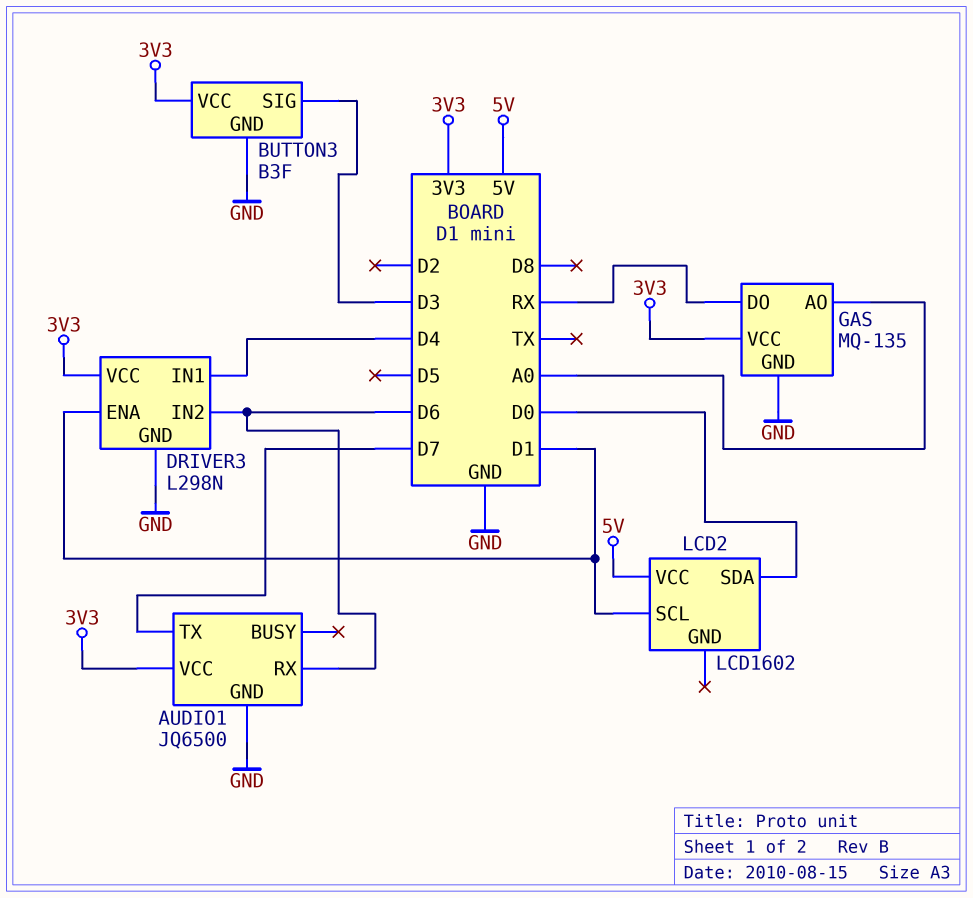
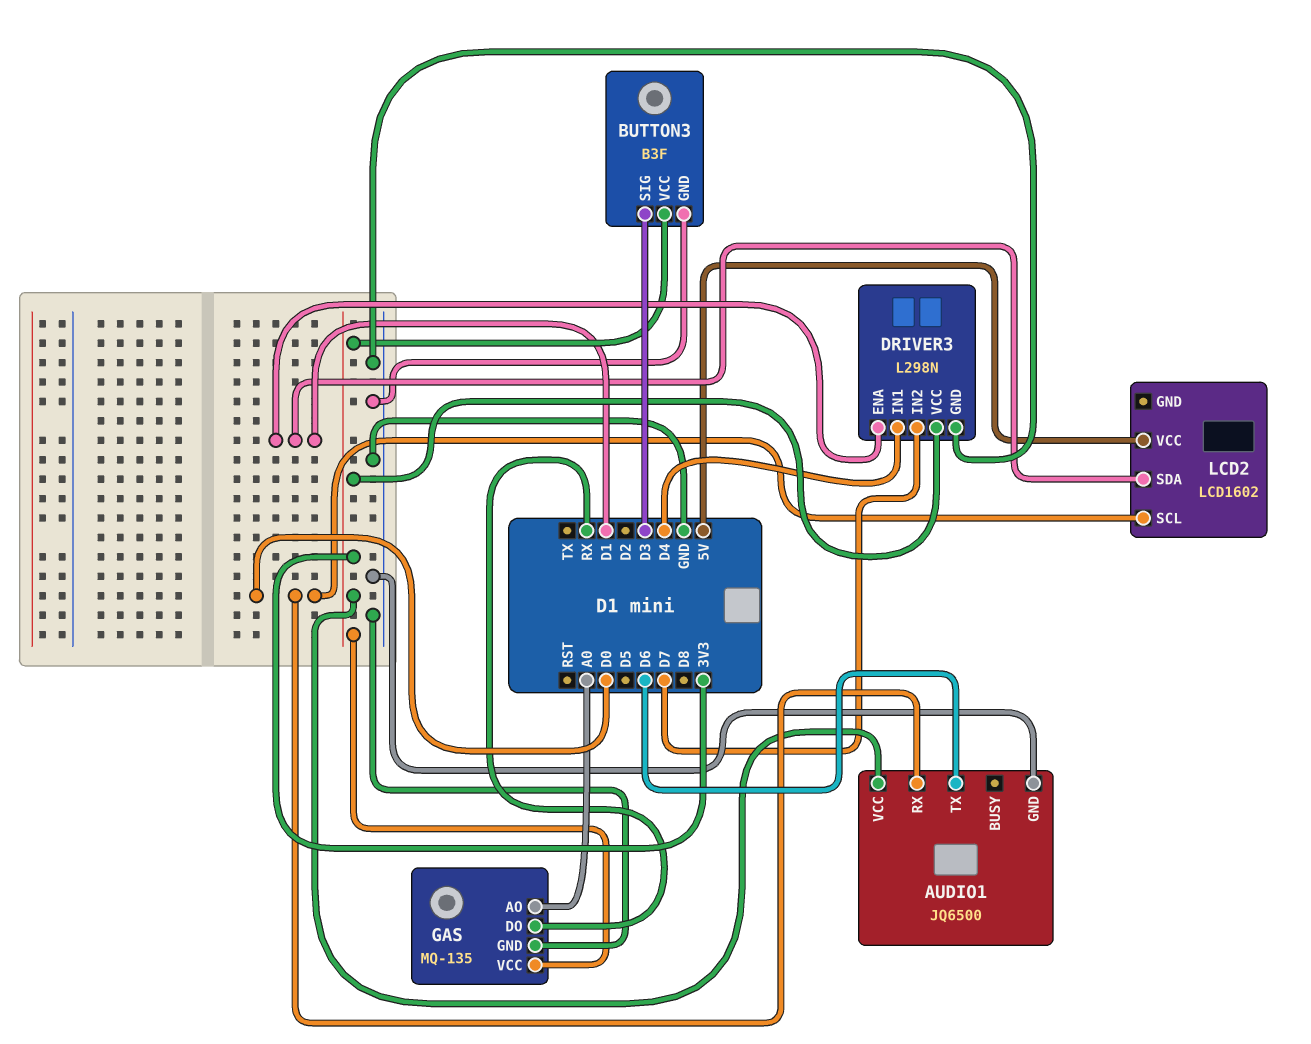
AUDIO1 pin RX: D6 -> D0
AUDIO1 pin TX: D7 -> D6
DRIVER3 pin IN2: D6 -> D7
LCD2 pin SCL: D1 -> D0
LCD2 pin SDA: D0 -> D1

